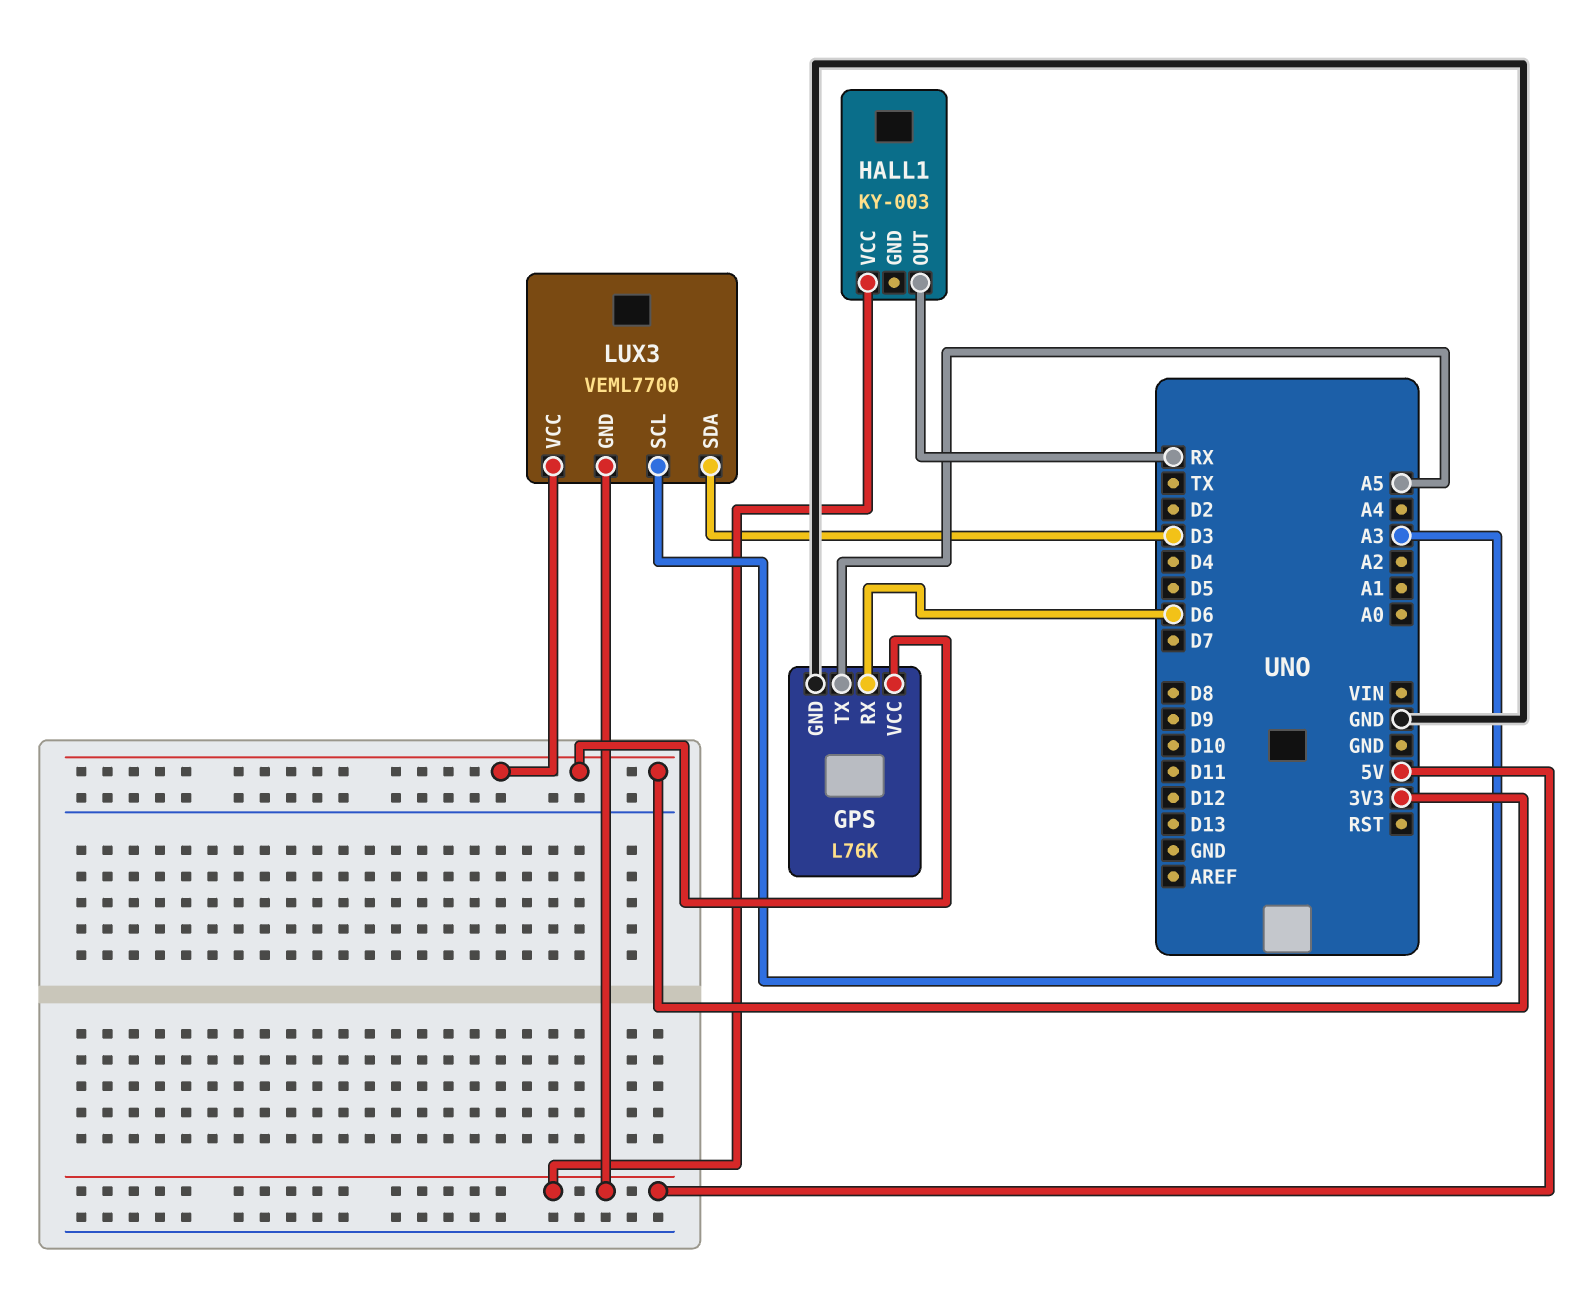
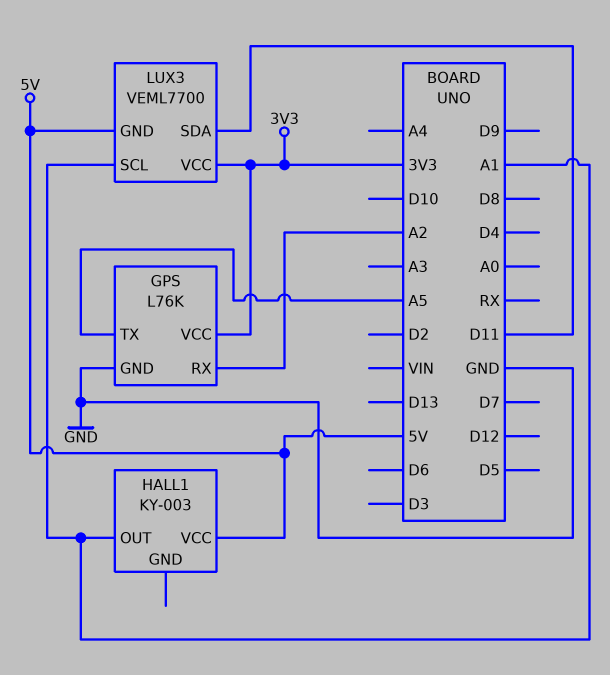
GPS pin RX: D6 -> A2
HALL1 pin OUT: RX -> A1
LUX3 pin SCL: A3 -> A1
LUX3 pin SDA: D3 -> D11

